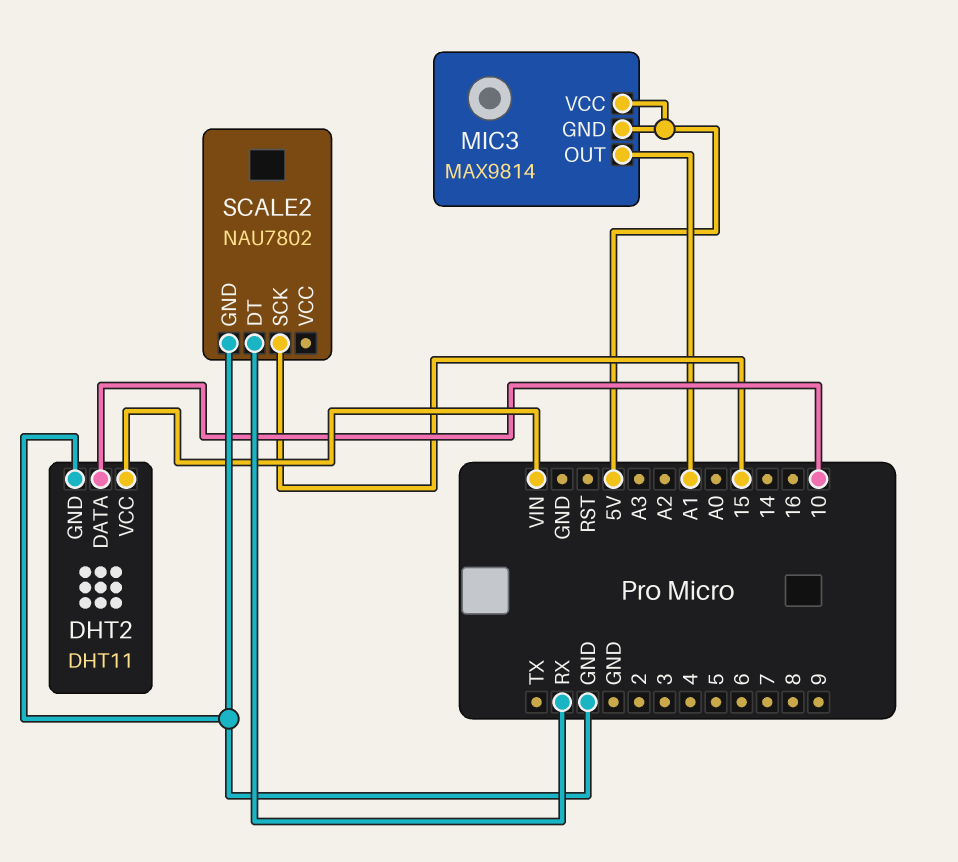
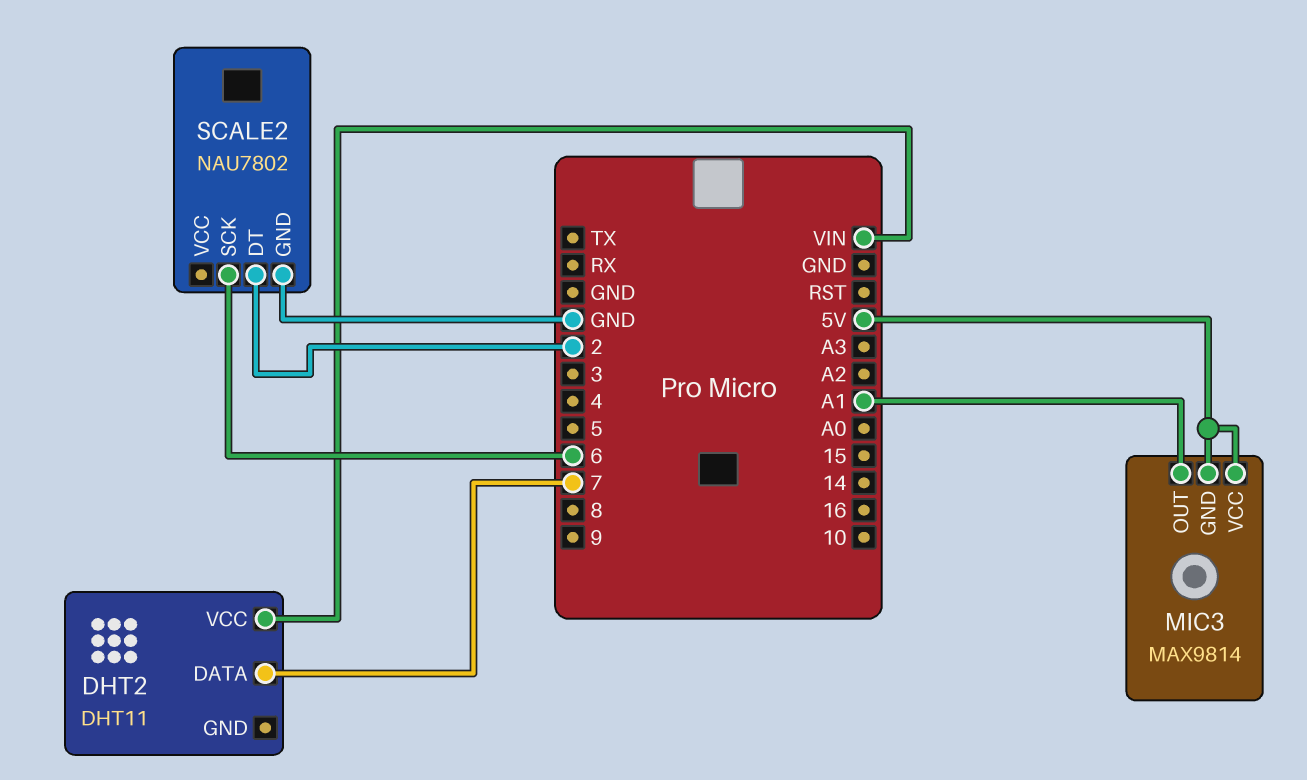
DHT2 pin DATA: 10 -> 7
DHT2 pin GND: GND -> none
SCALE2 pin DT: RX -> 2
SCALE2 pin SCK: 15 -> 6

